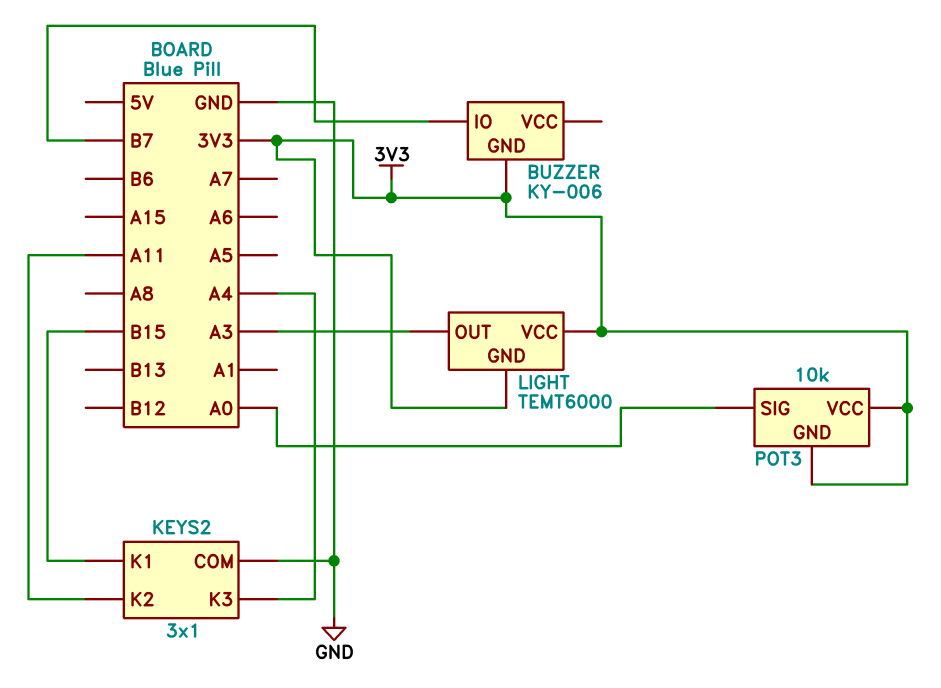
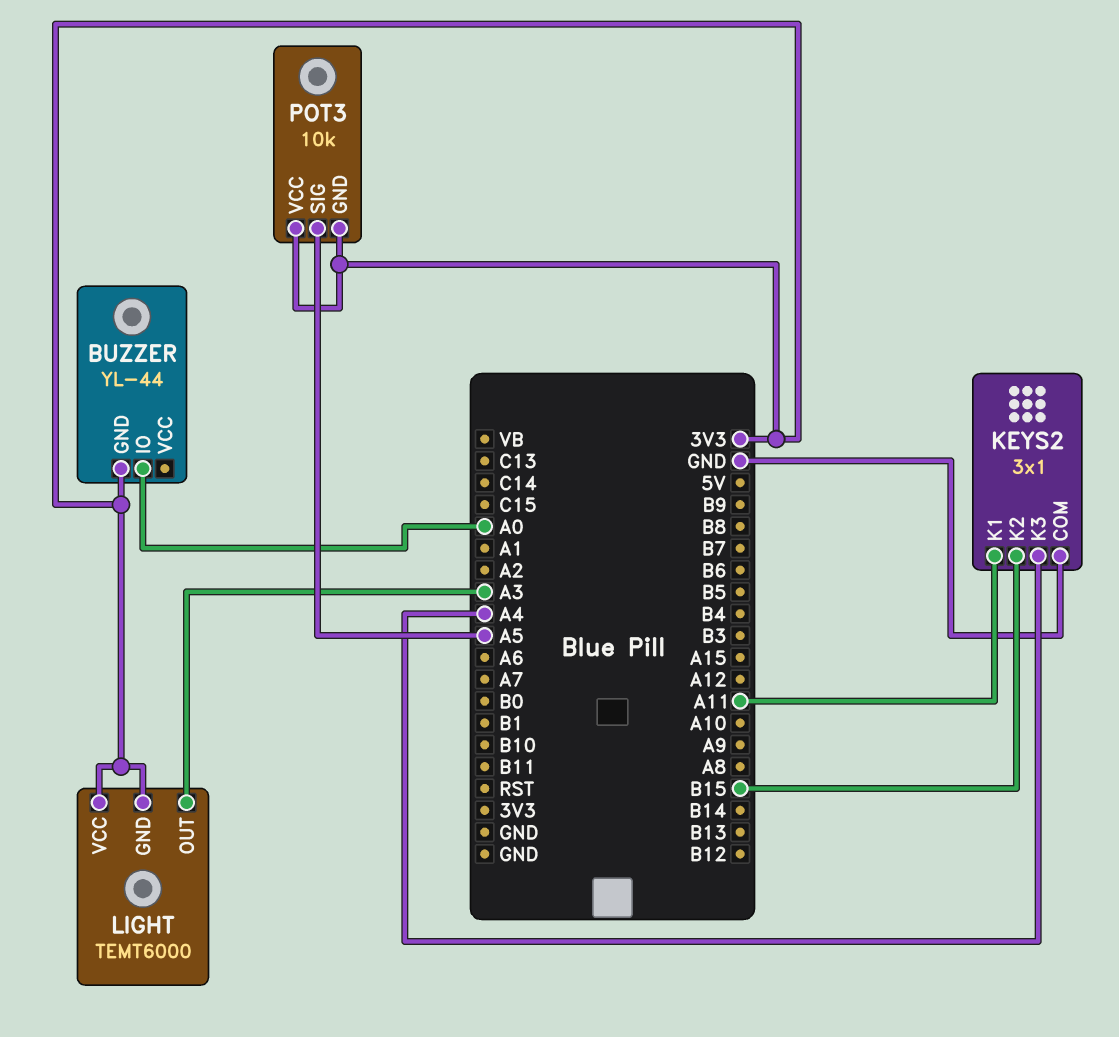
BUZZER: KY-006 -> YL-44
BUZZER pin IO: B7 -> A0
KEYS2 pin K1: B15 -> A11
KEYS2 pin K2: A11 -> B15
POT3 pin SIG: A0 -> A5

